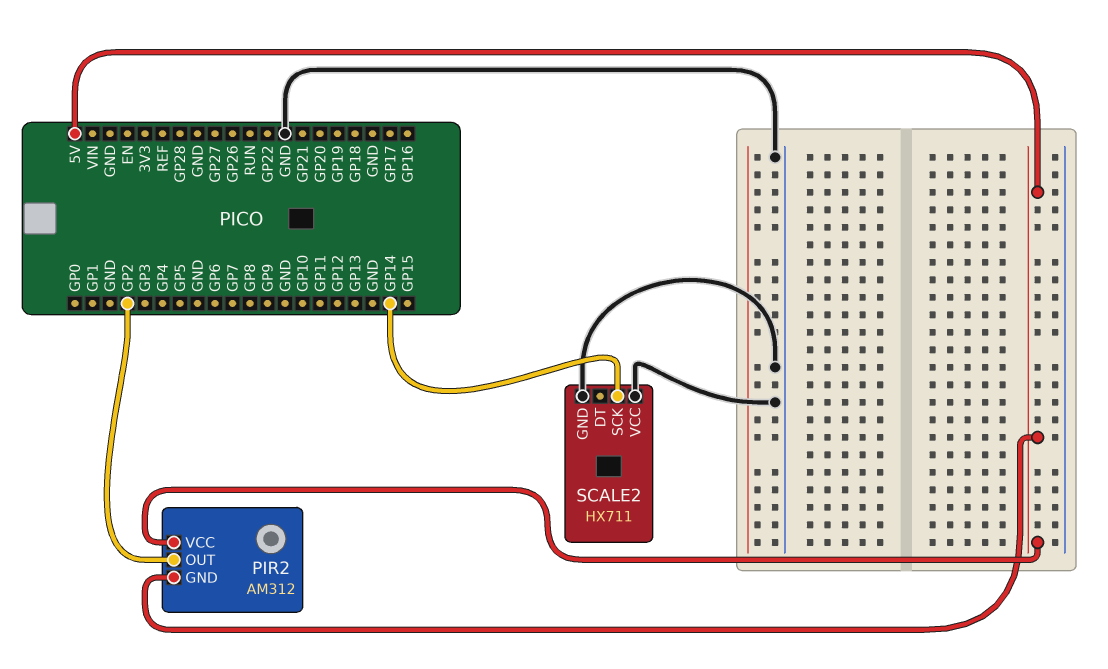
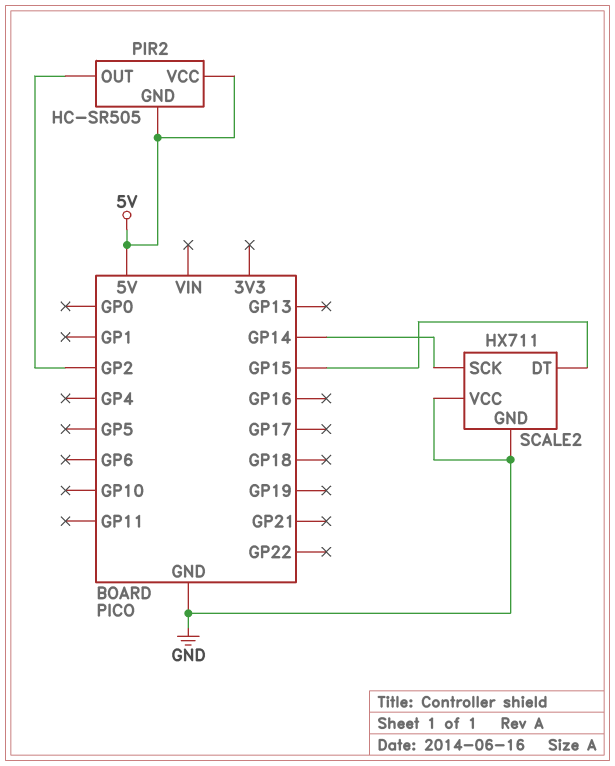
PIR2: AM312 -> HC-SR505
SCALE2 pin DT: none -> GP15

